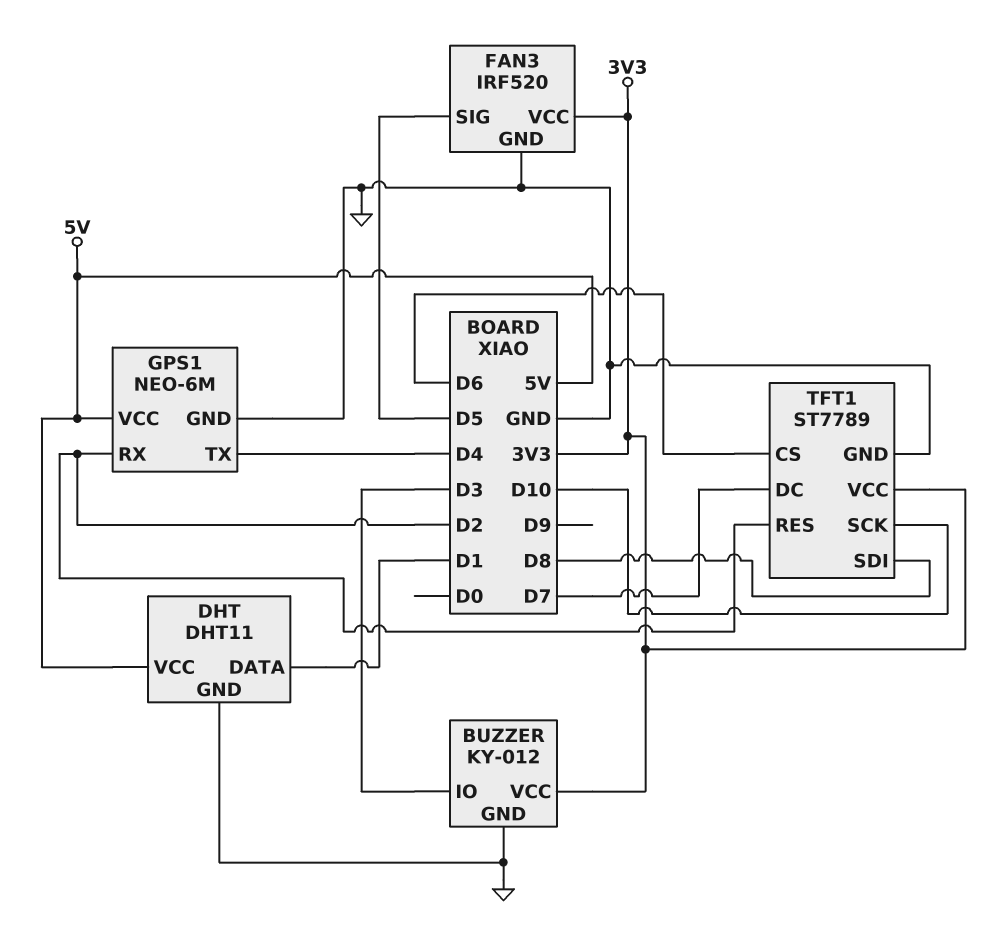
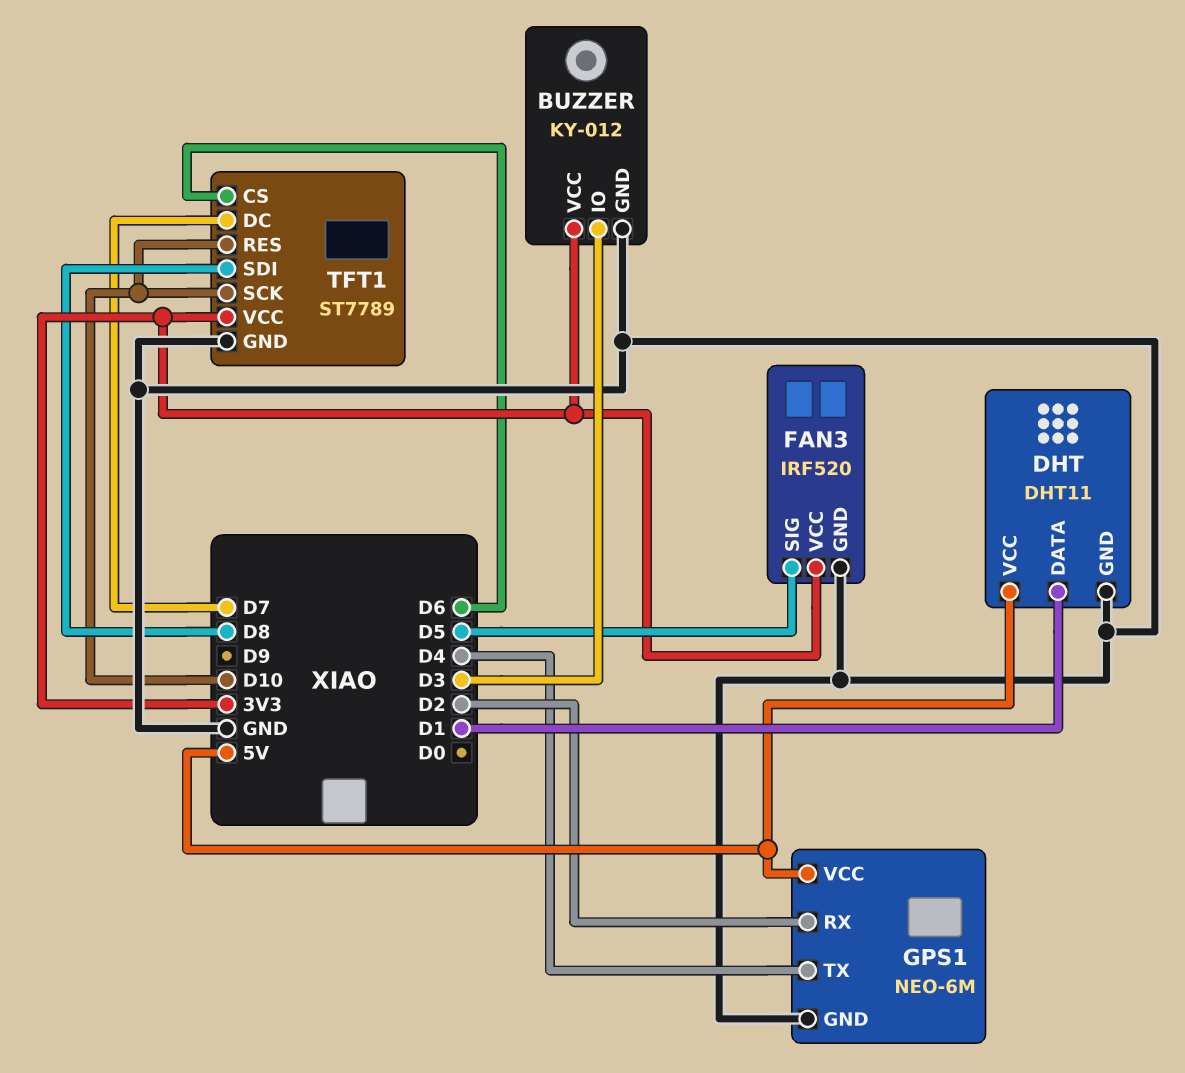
TFT1 pin RES: D2 -> D10

